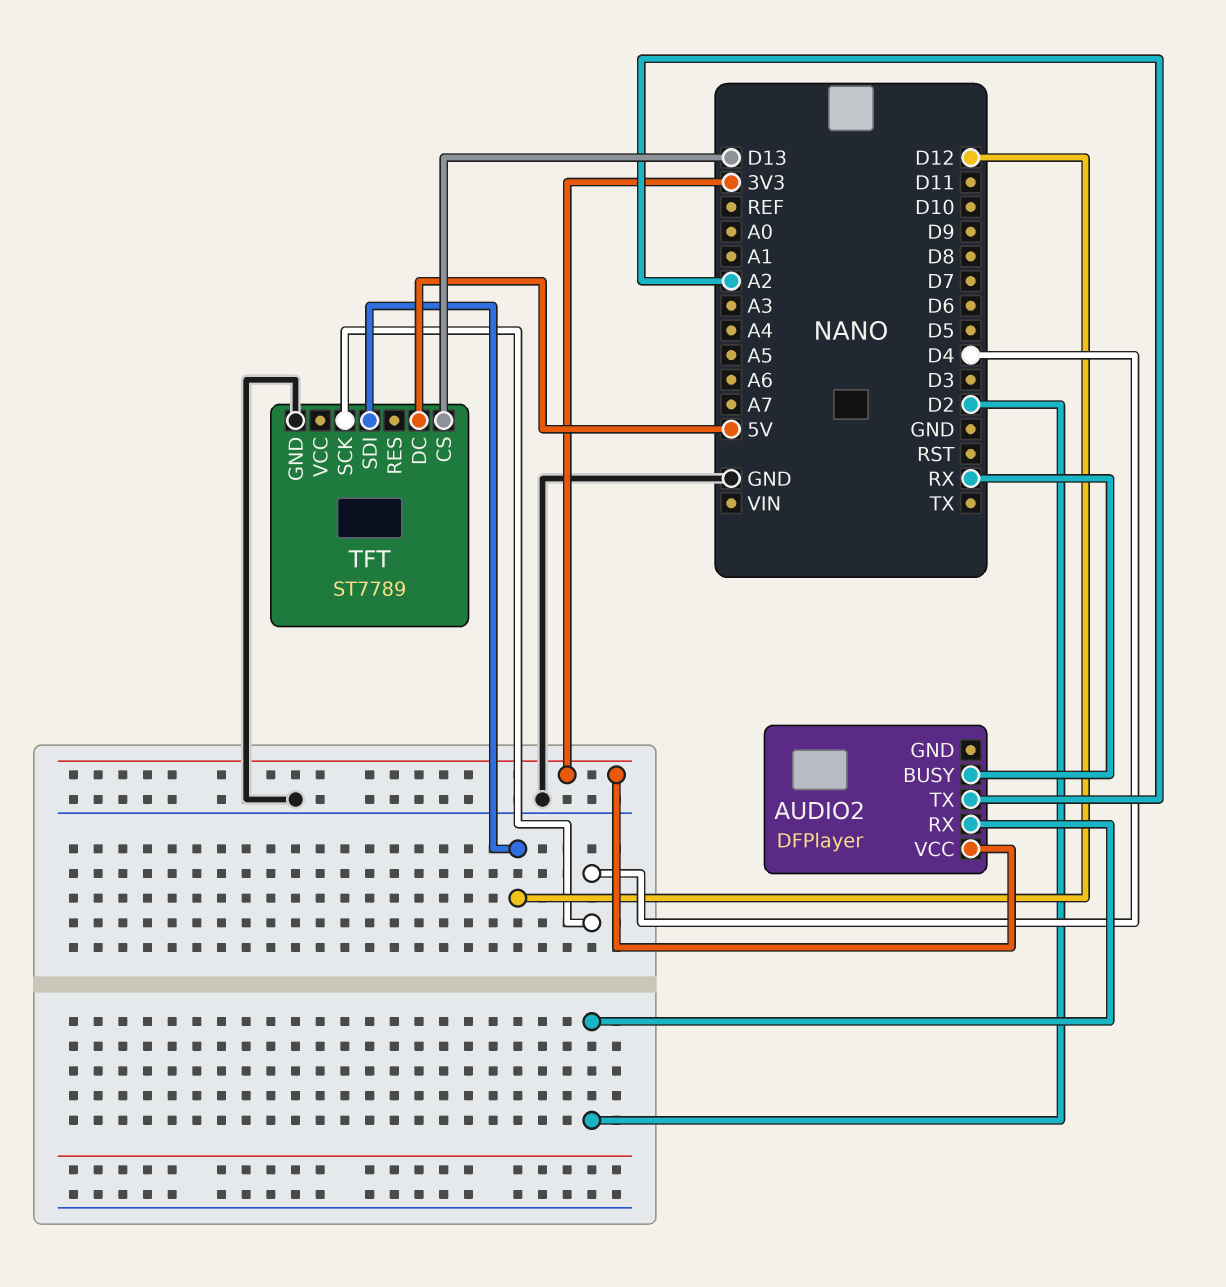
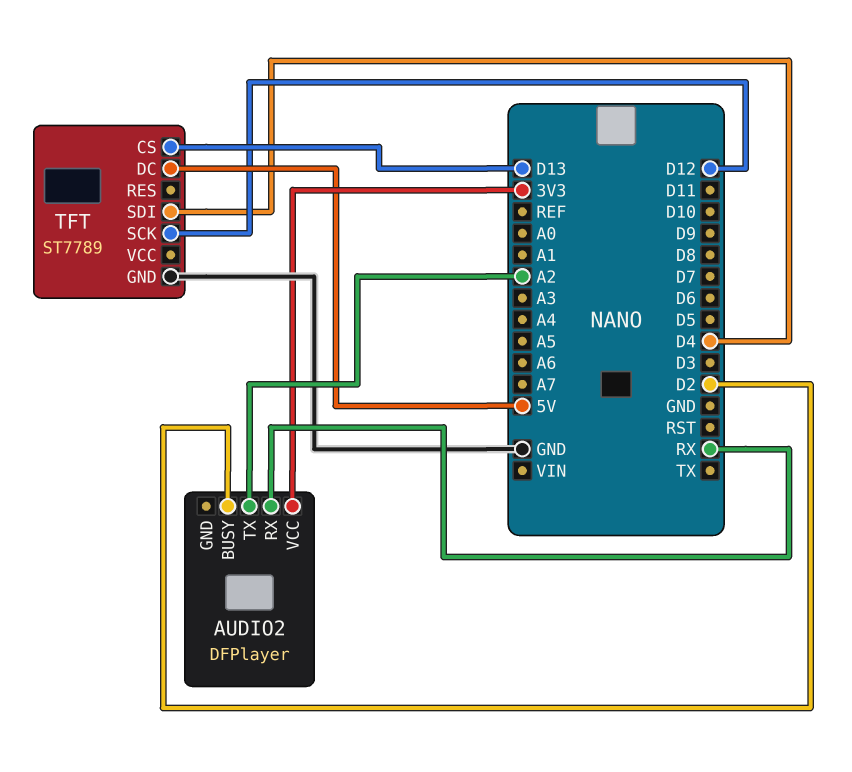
AUDIO2 pin BUSY: RX -> D2
AUDIO2 pin RX: D2 -> RX
TFT pin SCK: D4 -> D12
TFT pin SDI: D12 -> D4

